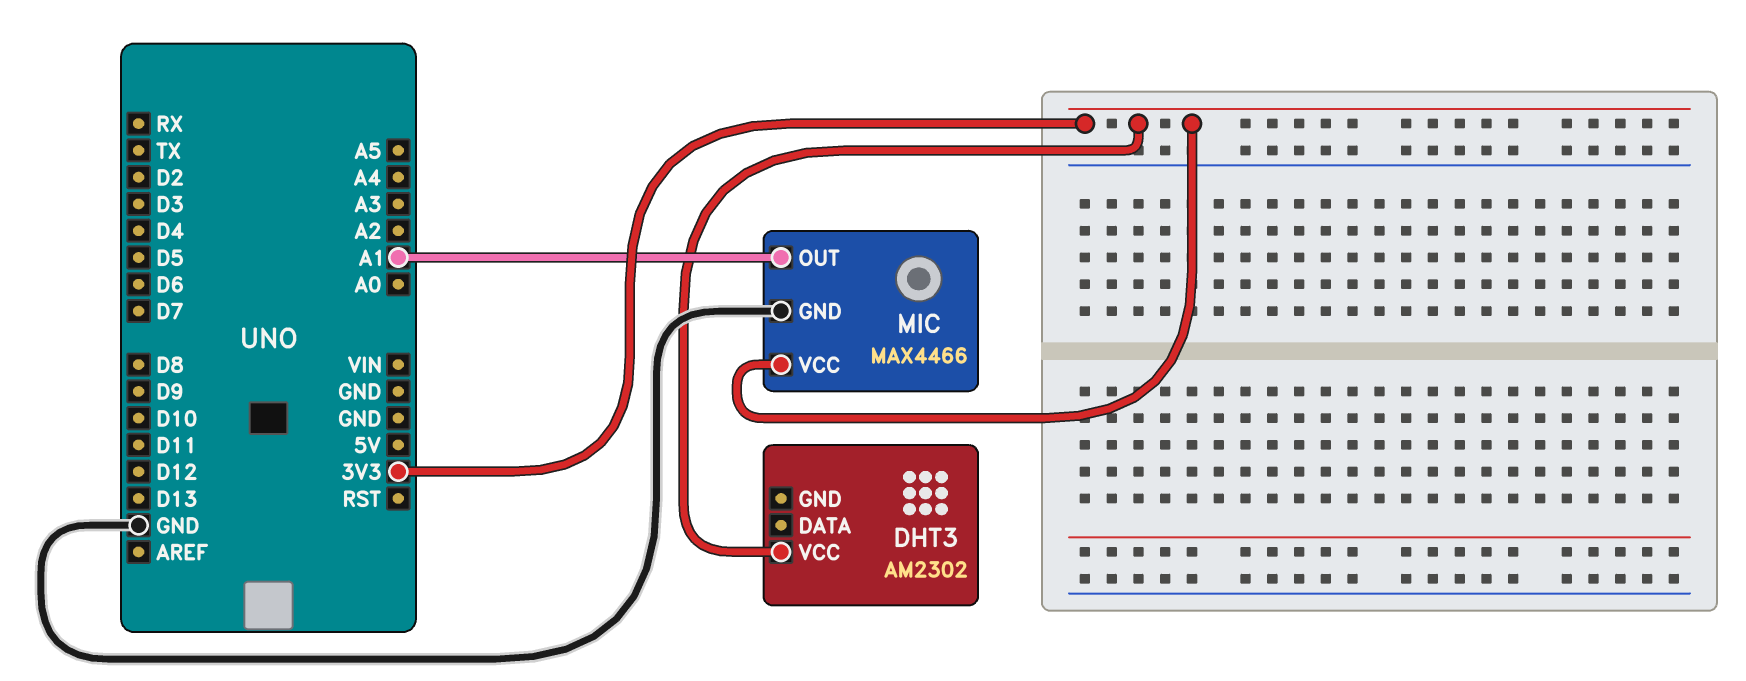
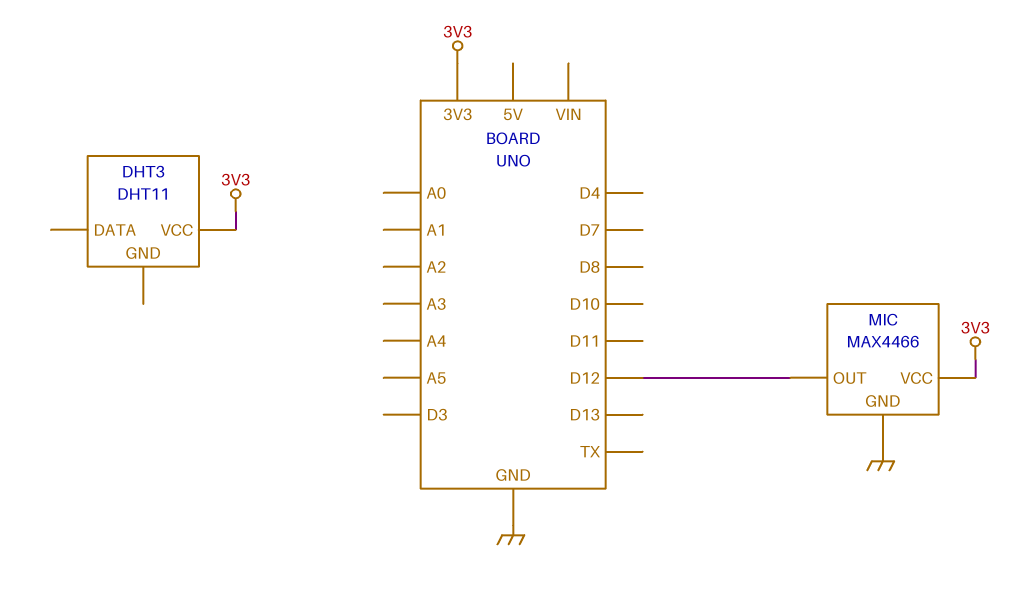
DHT3: AM2302 -> DHT11
MIC pin OUT: A1 -> D12

